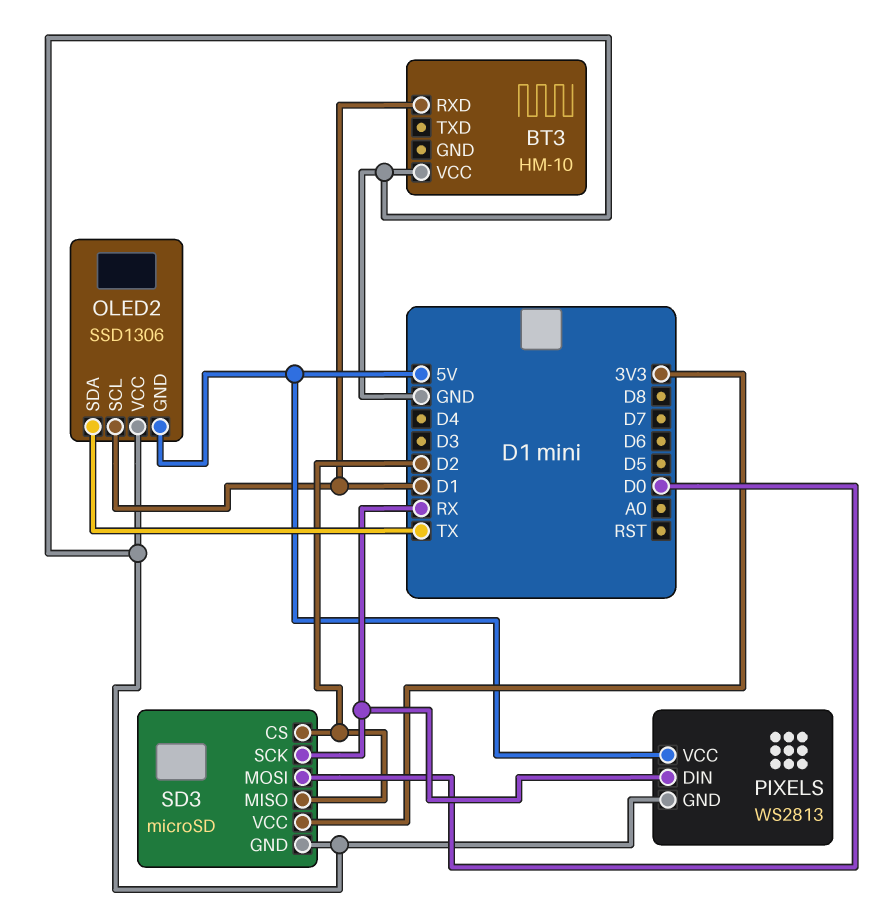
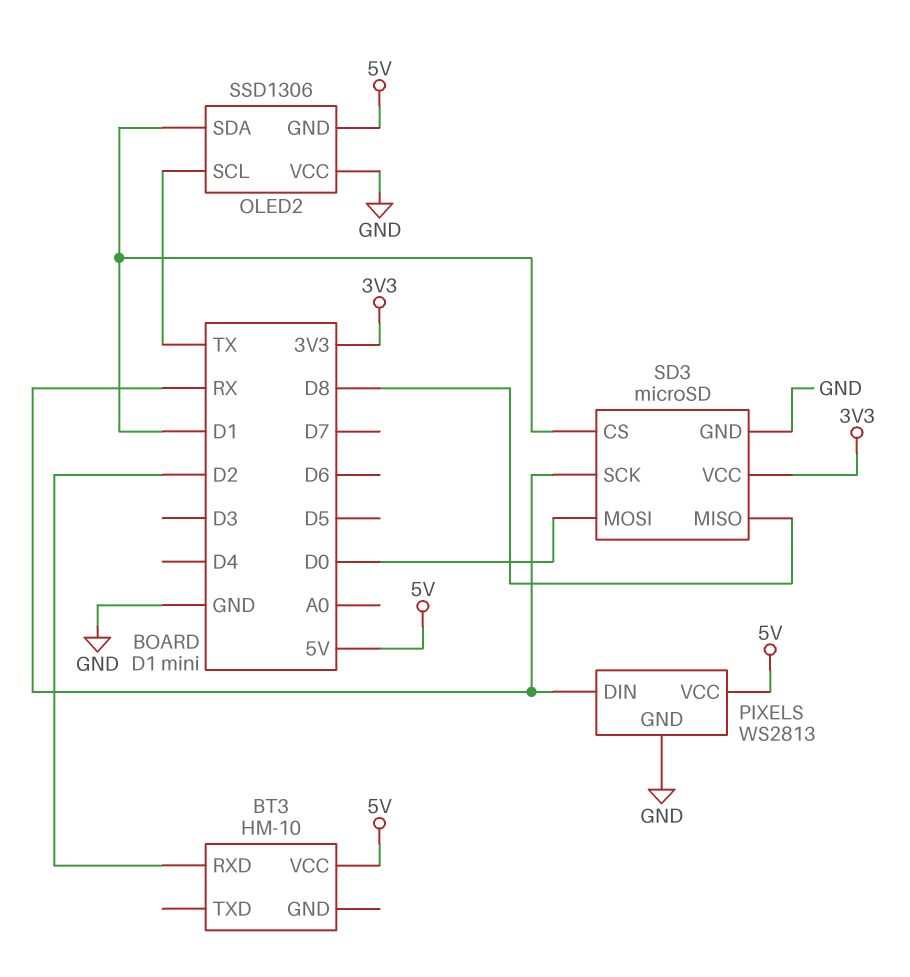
BT3 pin RXD: D1 -> D2
BT3 pin VCC: GND -> 5V
OLED2 pin SCL: D1 -> TX
OLED2 pin SDA: TX -> D1
SD3 pin CS: D2 -> D1
SD3 pin MISO: D2 -> D8

